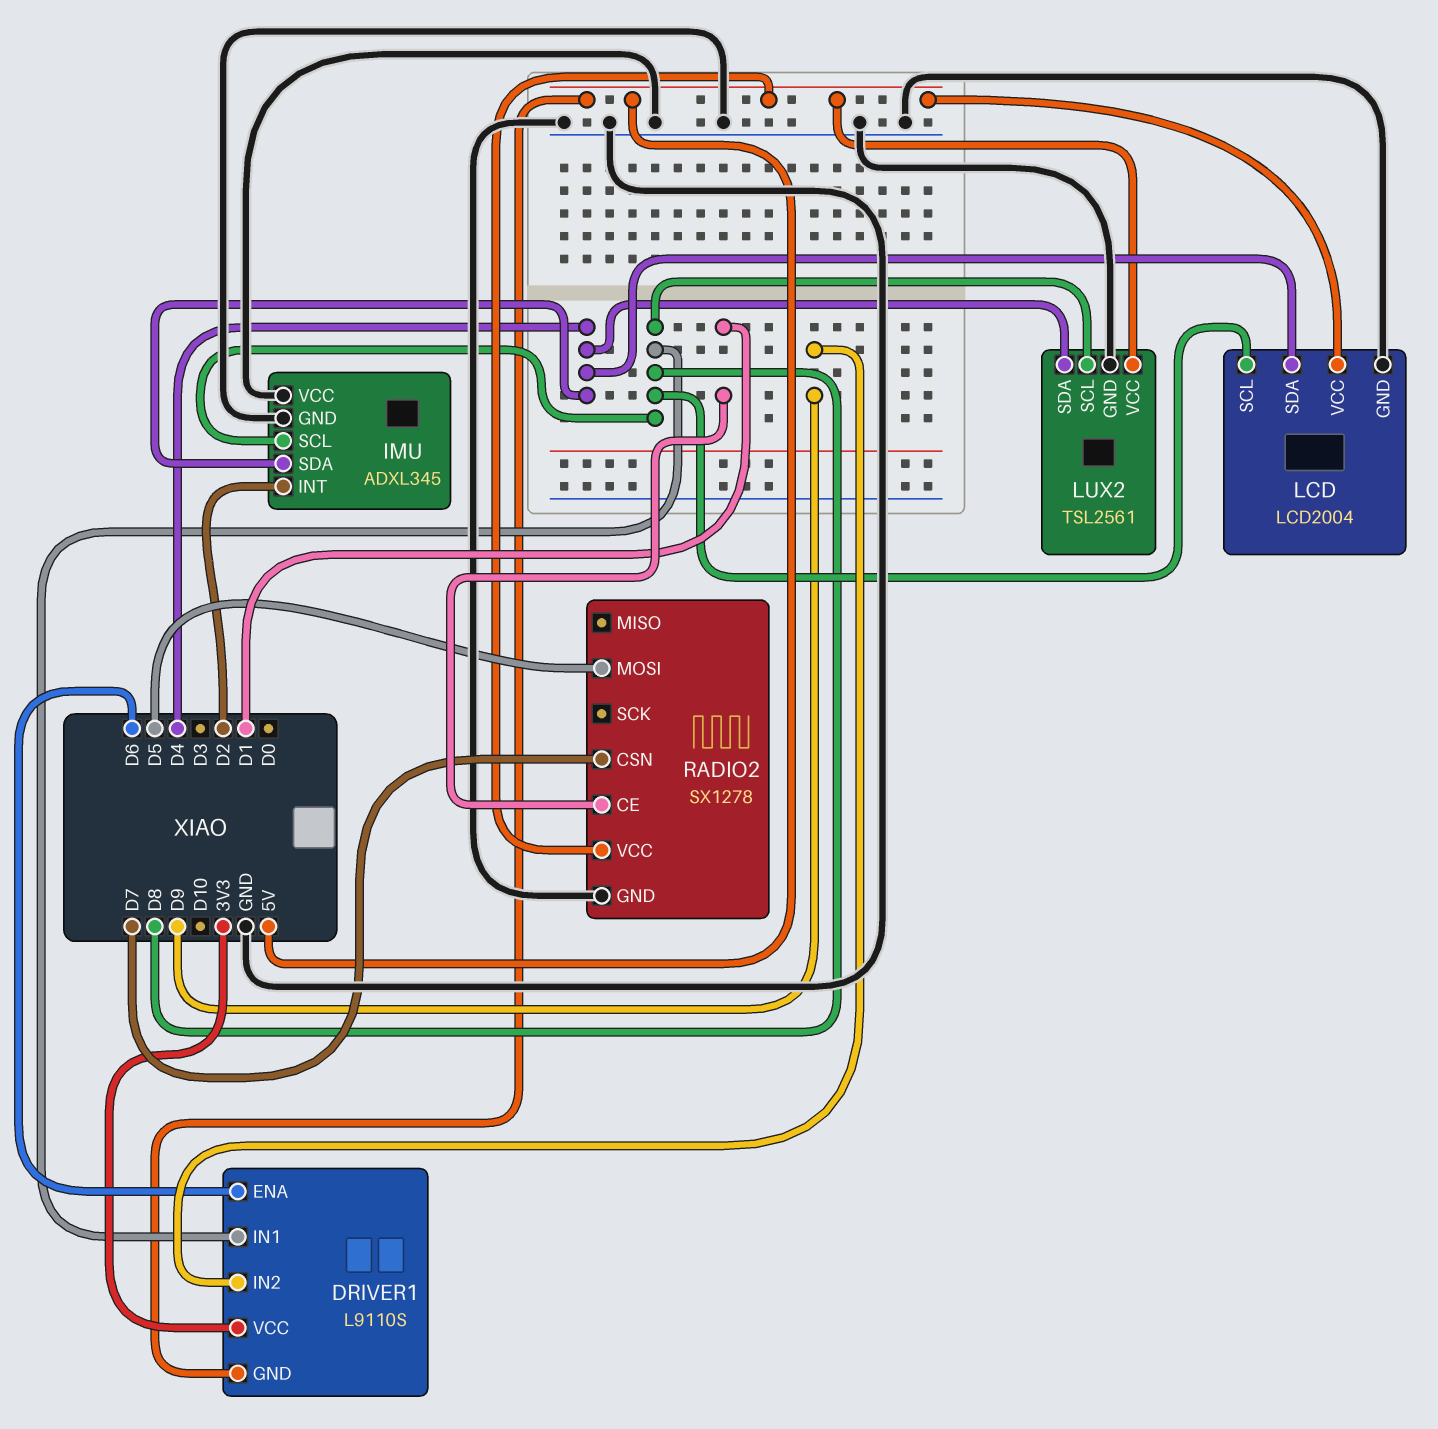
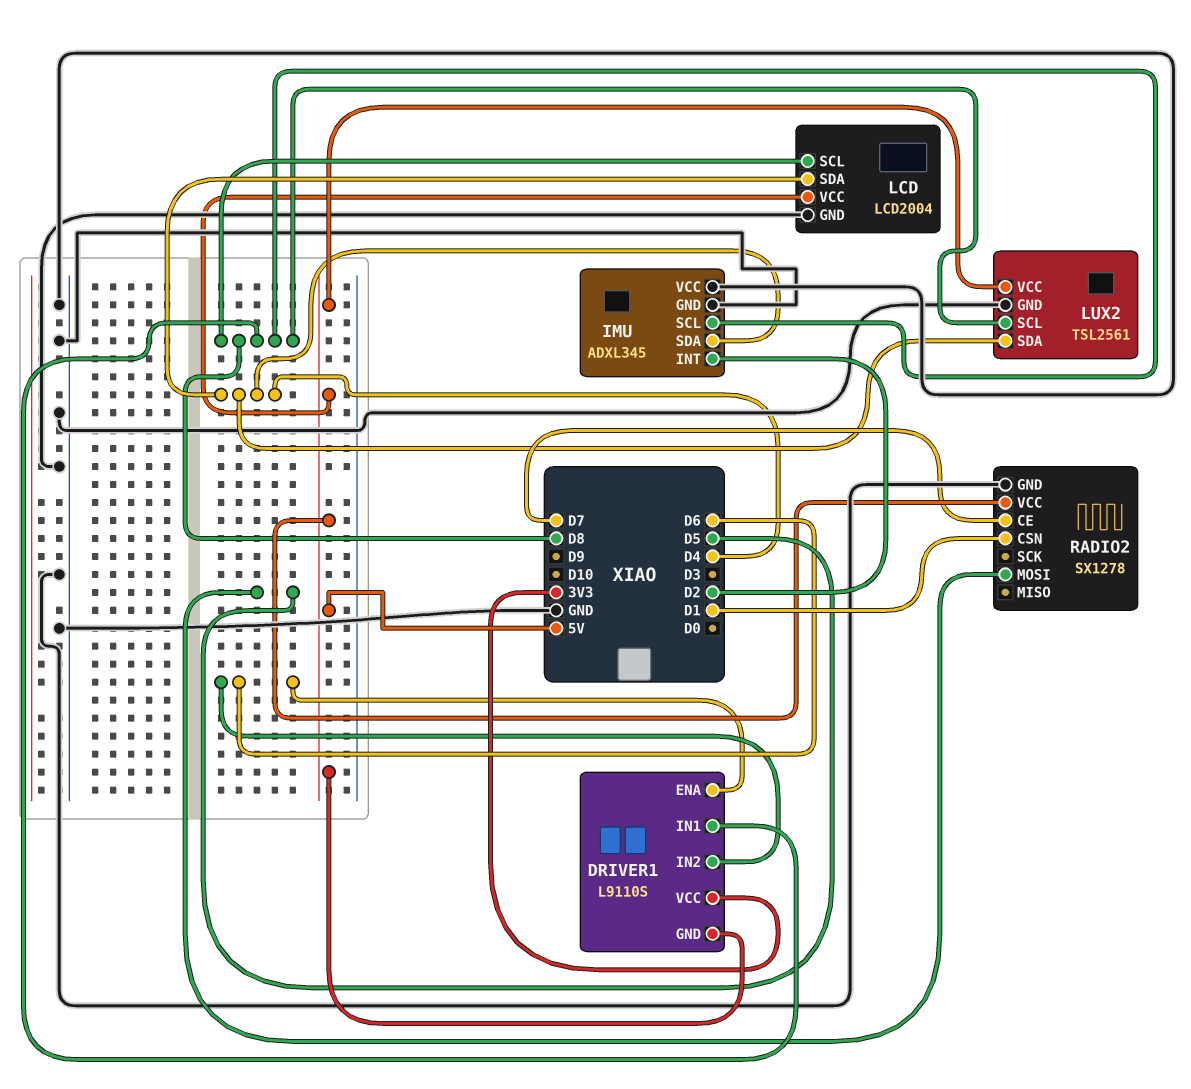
DRIVER1 pin IN2: D9 -> D6
RADIO2 pin CE: D1 -> D7
RADIO2 pin CSN: D7 -> D1

